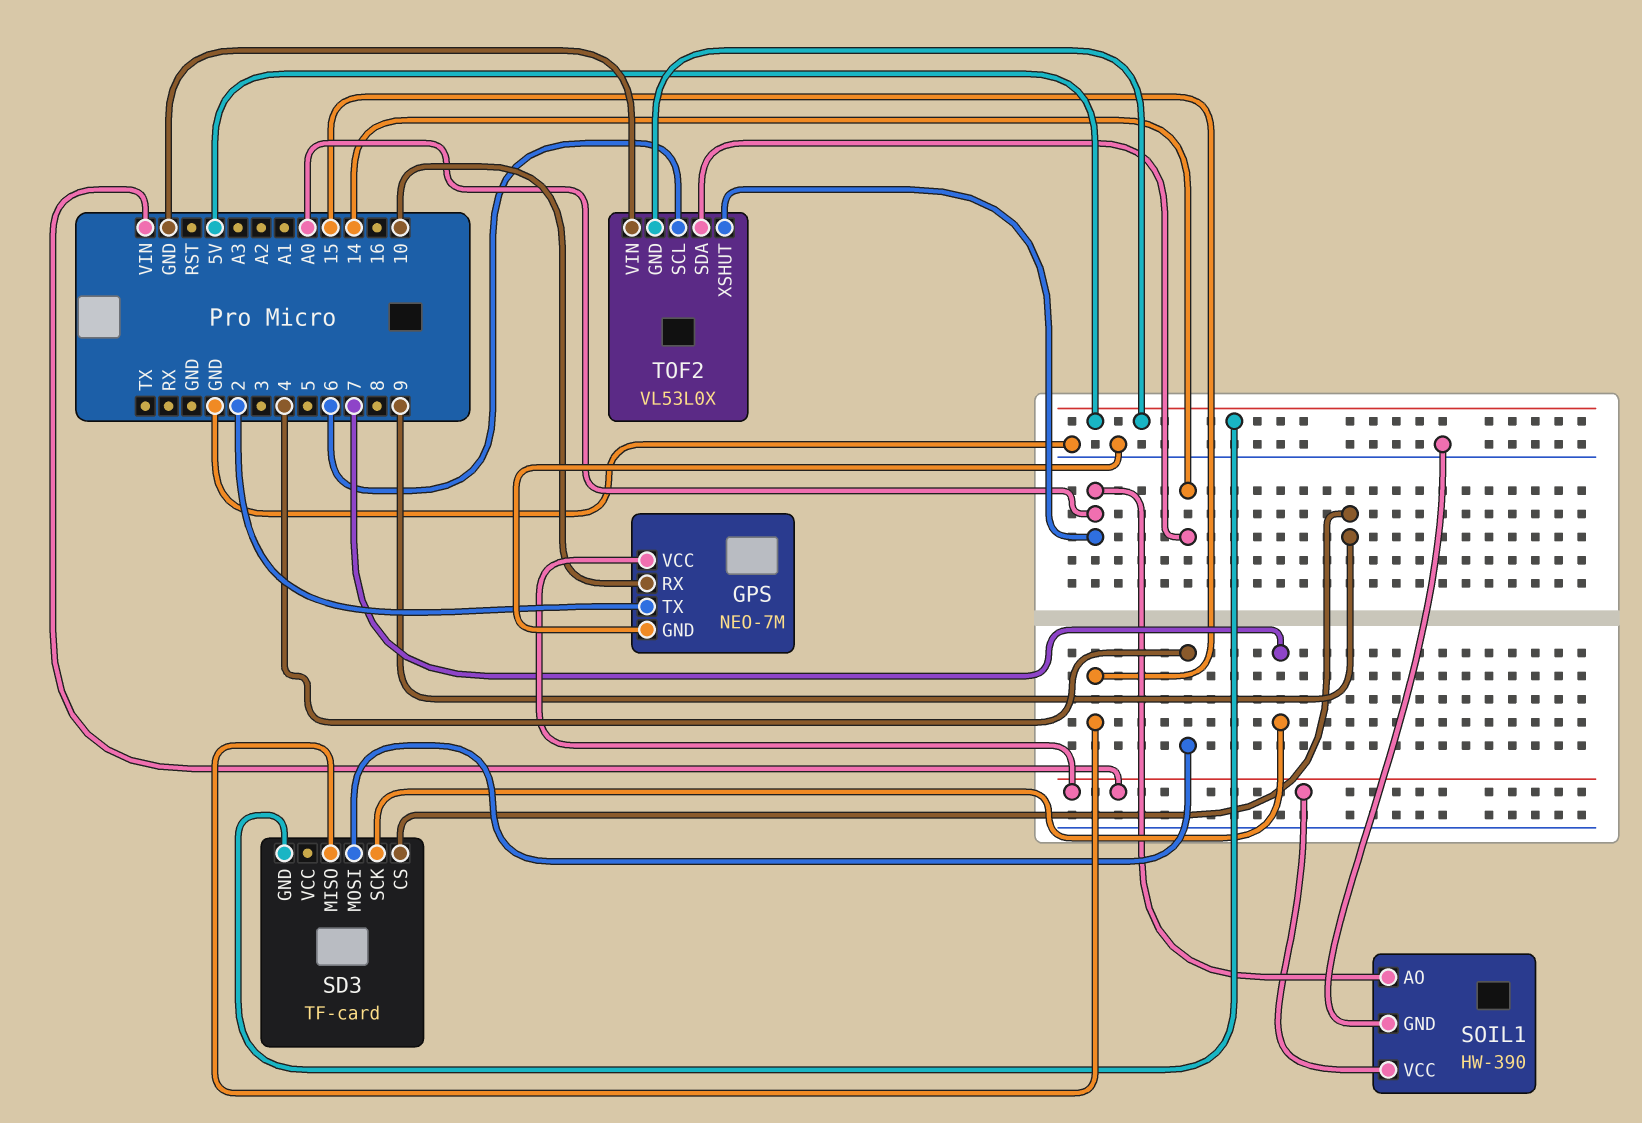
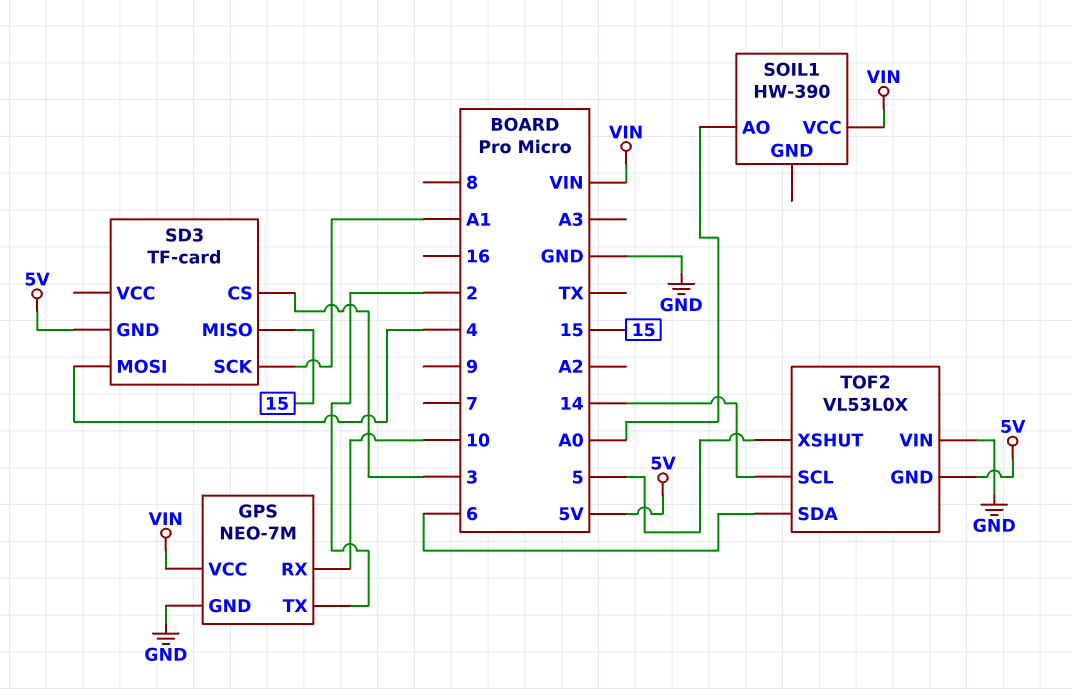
SD3 pin CS: 9 -> 3
SD3 pin SCK: 7 -> A1
SOIL1 pin GND: GND -> none
TOF2 pin SCL: 6 -> 14
TOF2 pin SDA: 14 -> 6
TOF2 pin XSHUT: A0 -> 5

